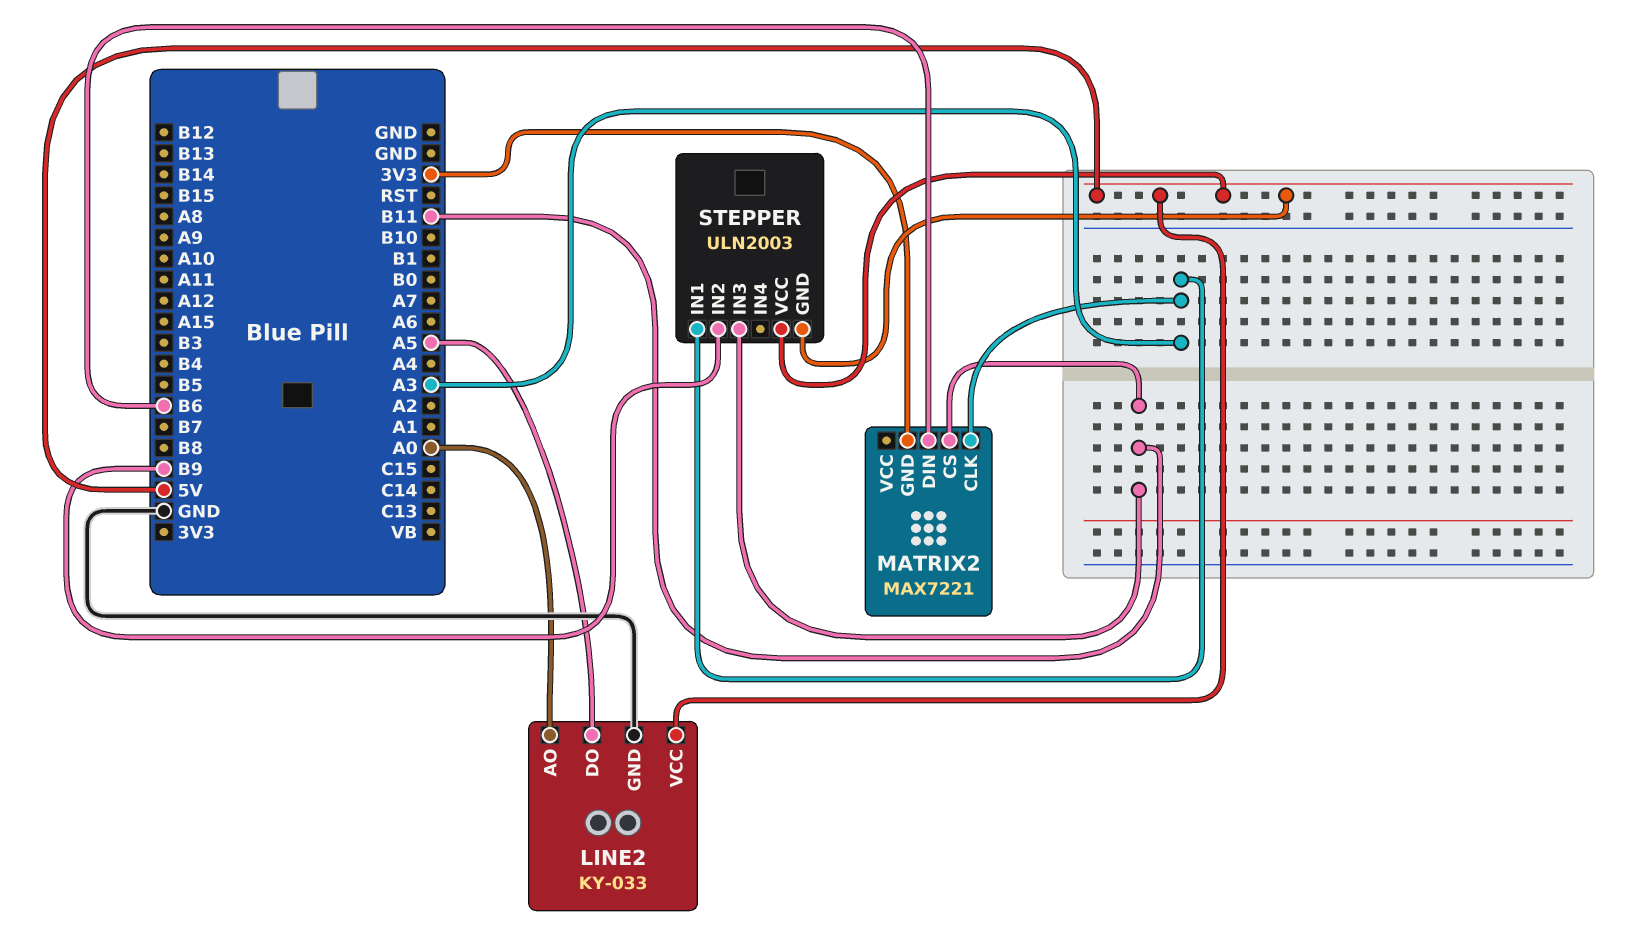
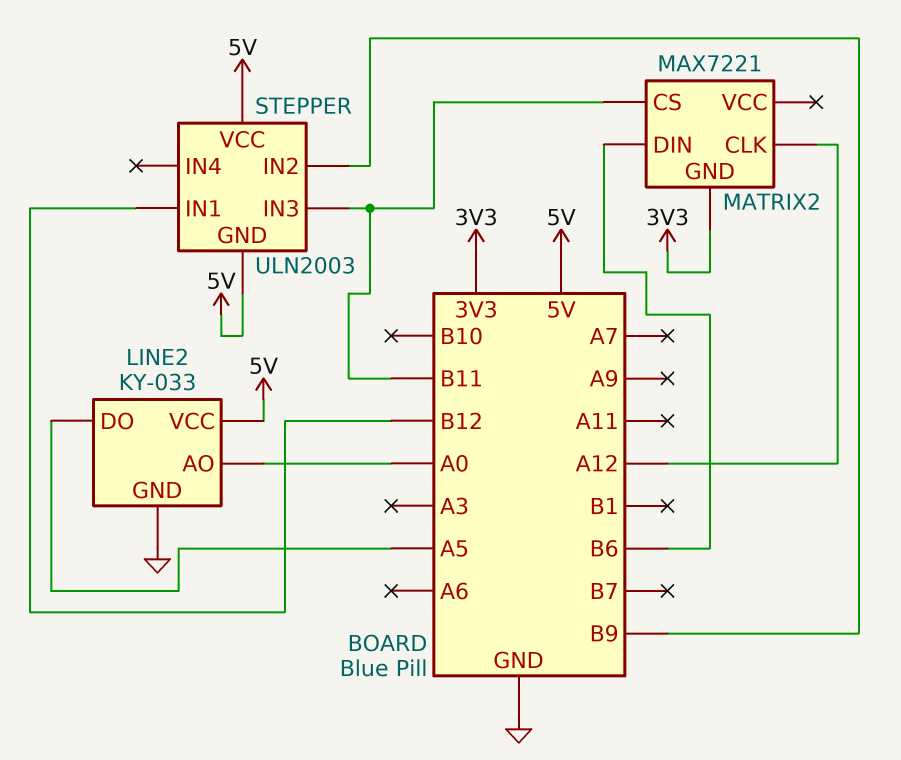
MATRIX2 pin CLK: A3 -> A12
STEPPER pin IN1: A3 -> B12

